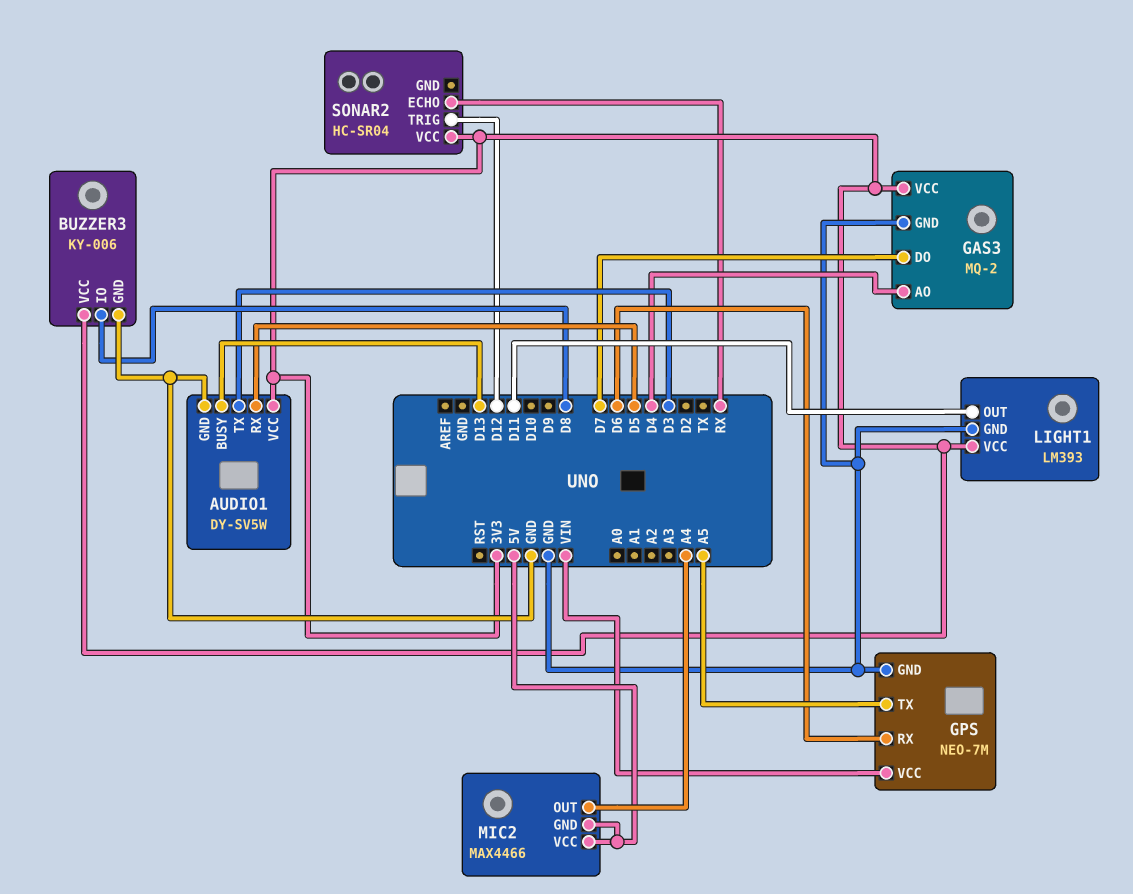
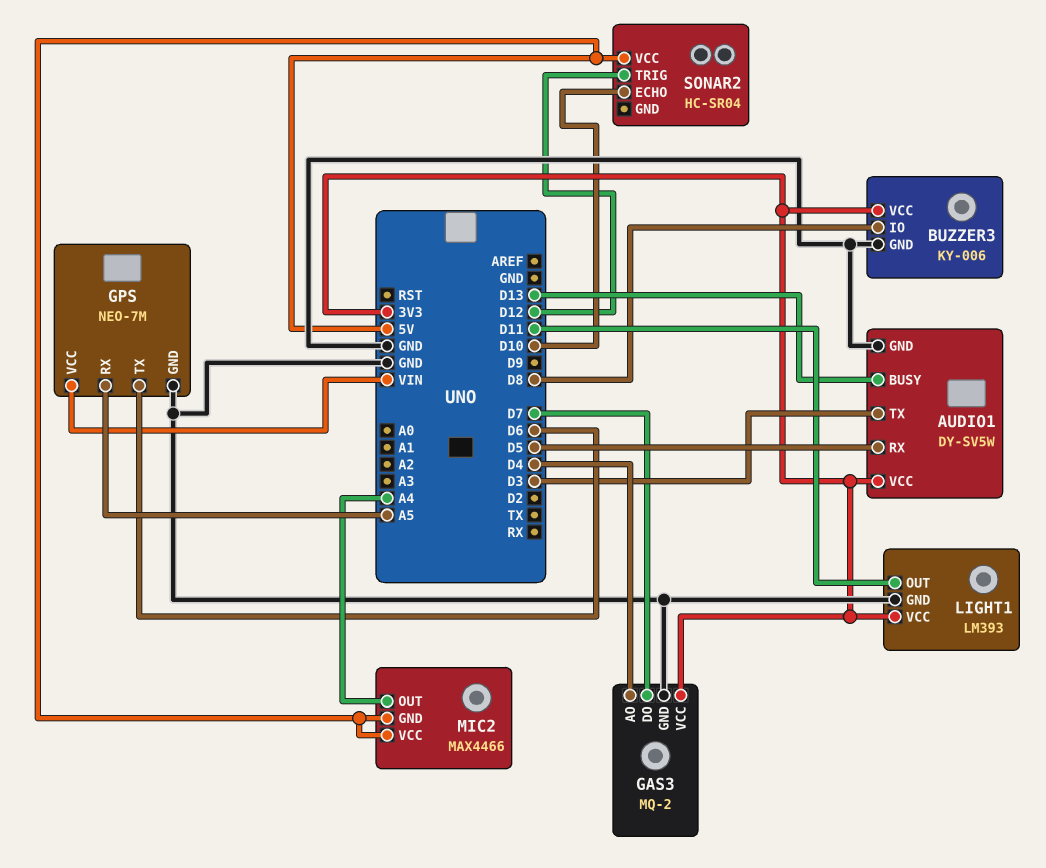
GPS pin RX: D6 -> A5
GPS pin TX: A5 -> D6
SONAR2 pin ECHO: RX -> D10
SONAR2 pin VCC: 3V3 -> 5V

